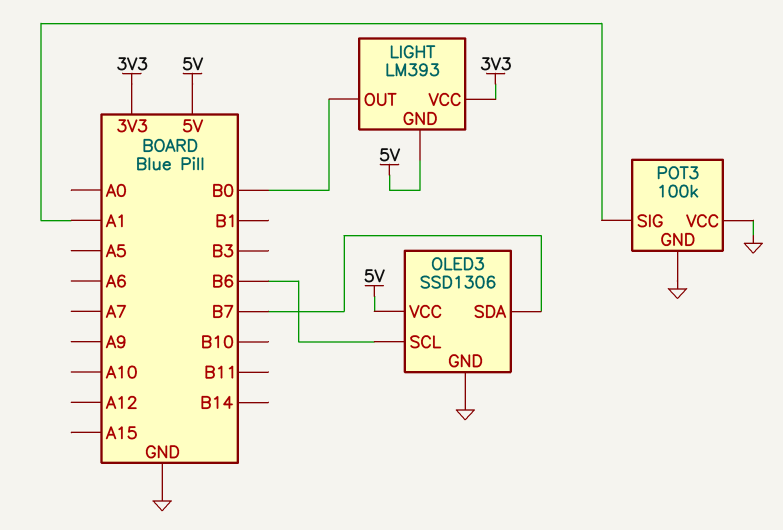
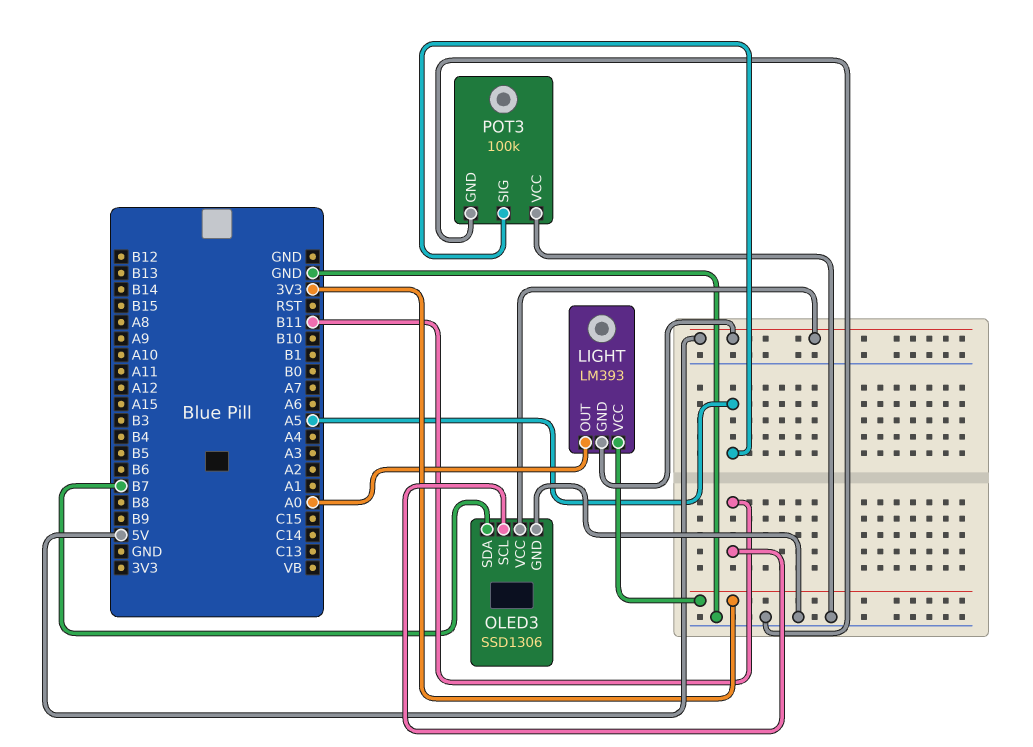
LIGHT pin OUT: B0 -> A0
OLED3 pin SCL: B6 -> B11
POT3 pin SIG: A1 -> A5

